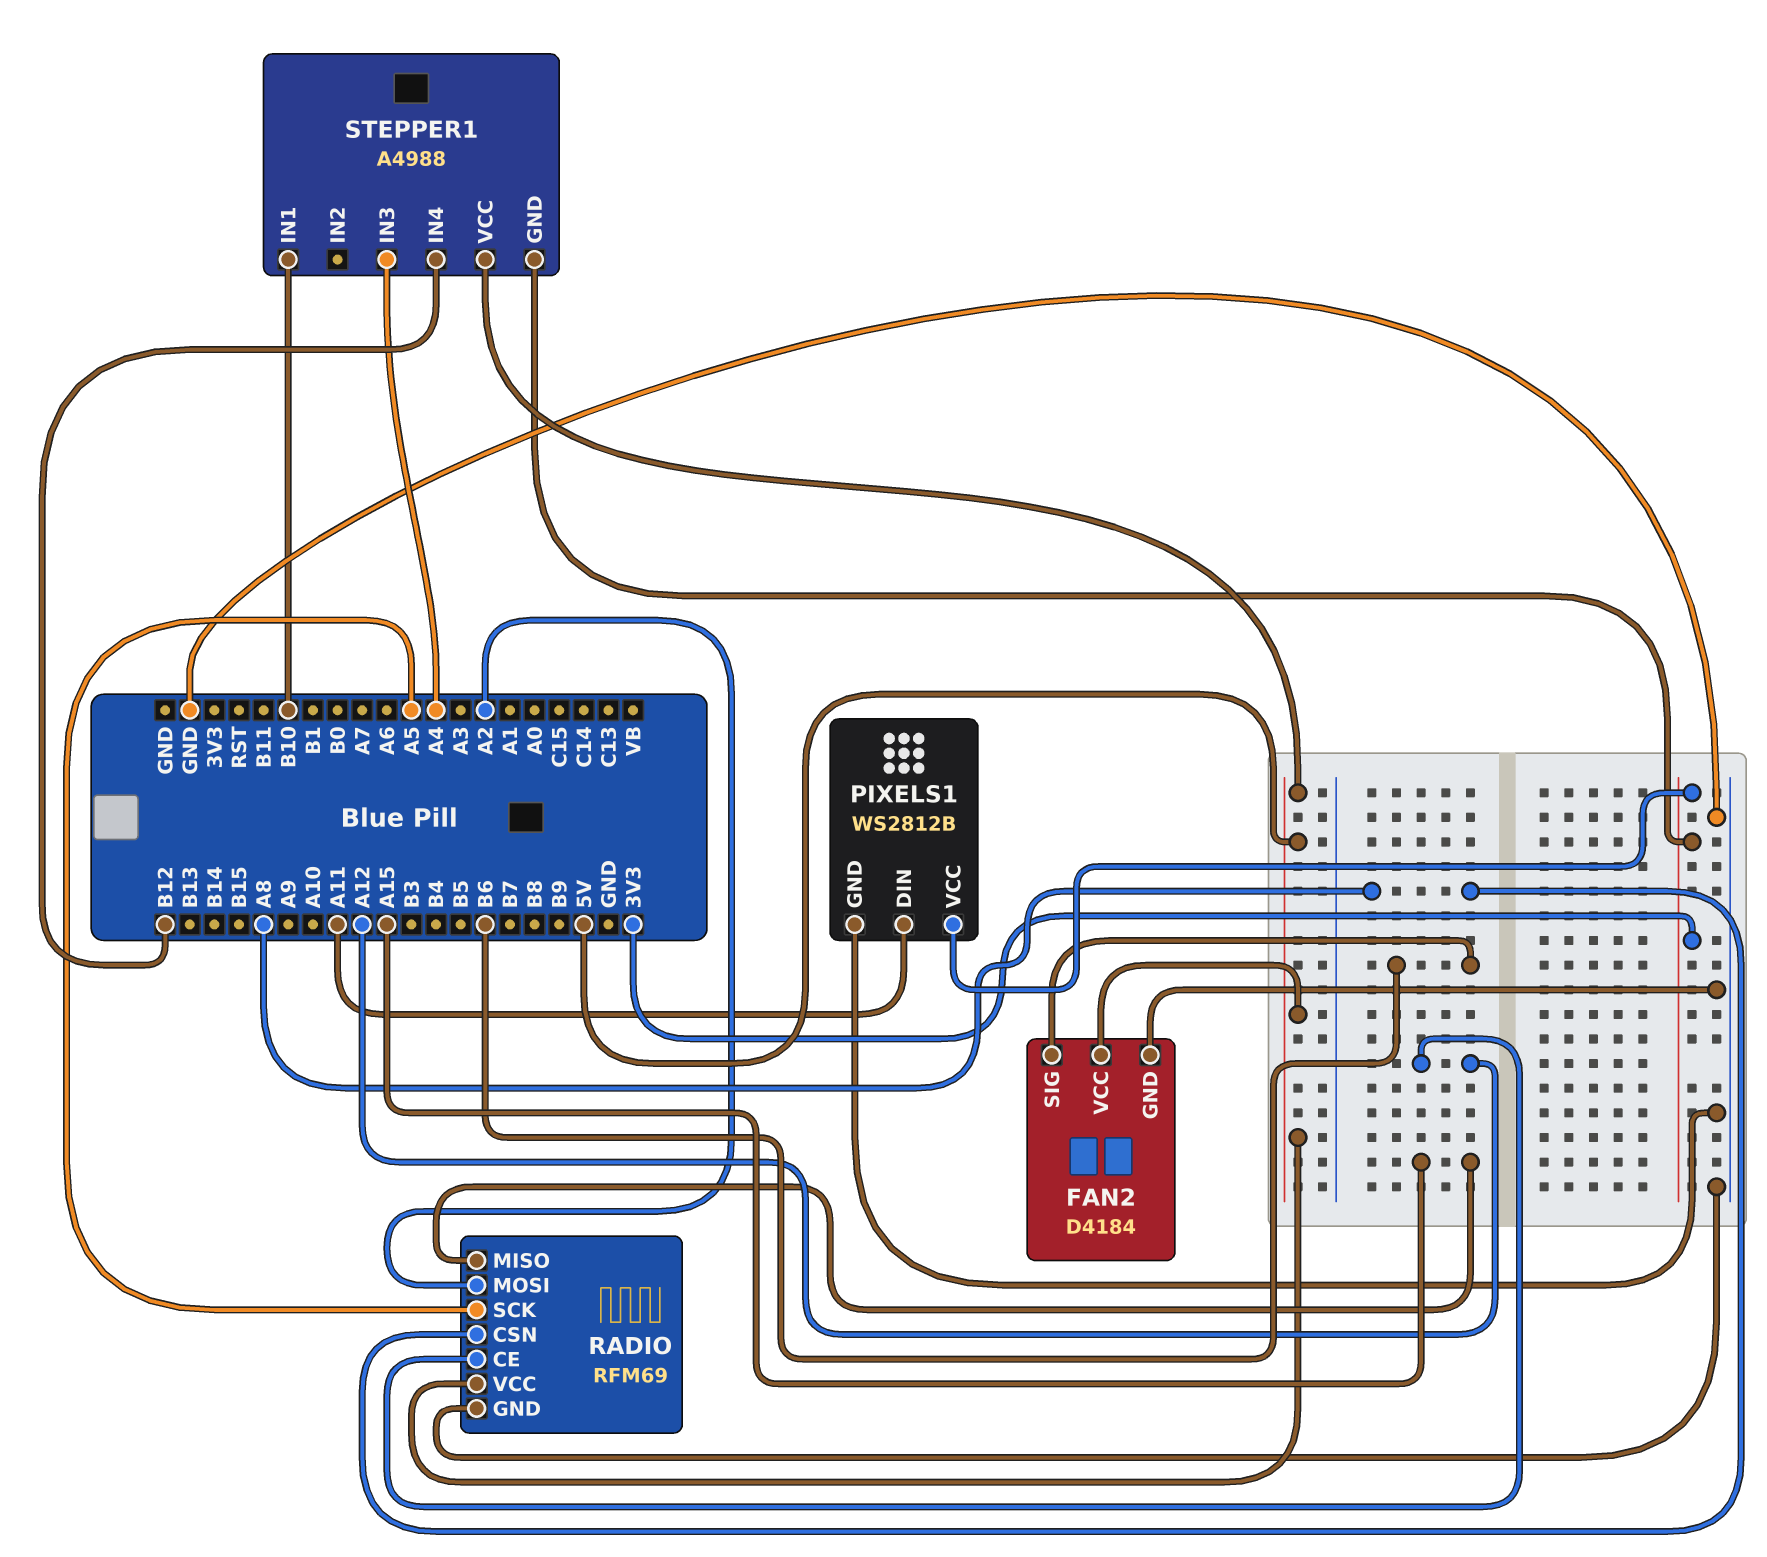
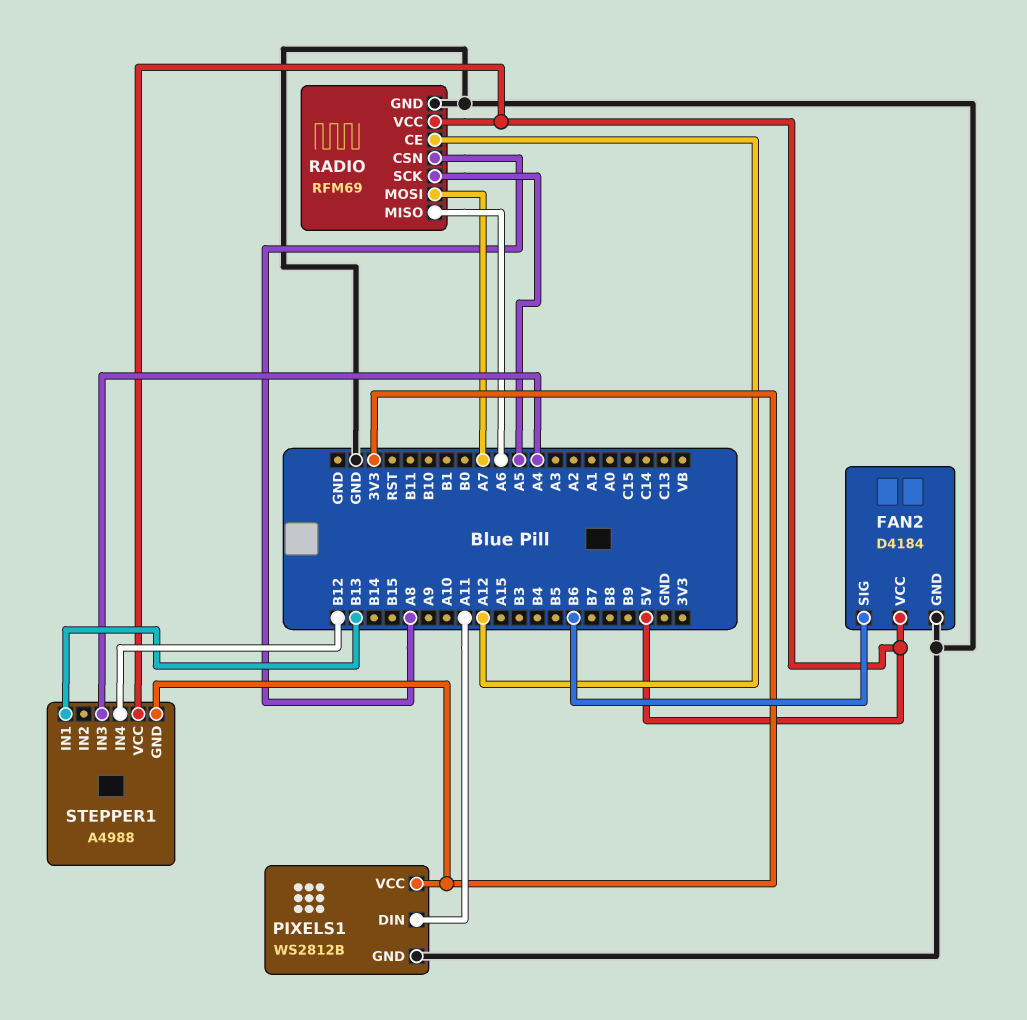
RADIO pin MISO: A15 -> A6
RADIO pin MOSI: A2 -> A7
STEPPER1 pin IN1: B10 -> B13

